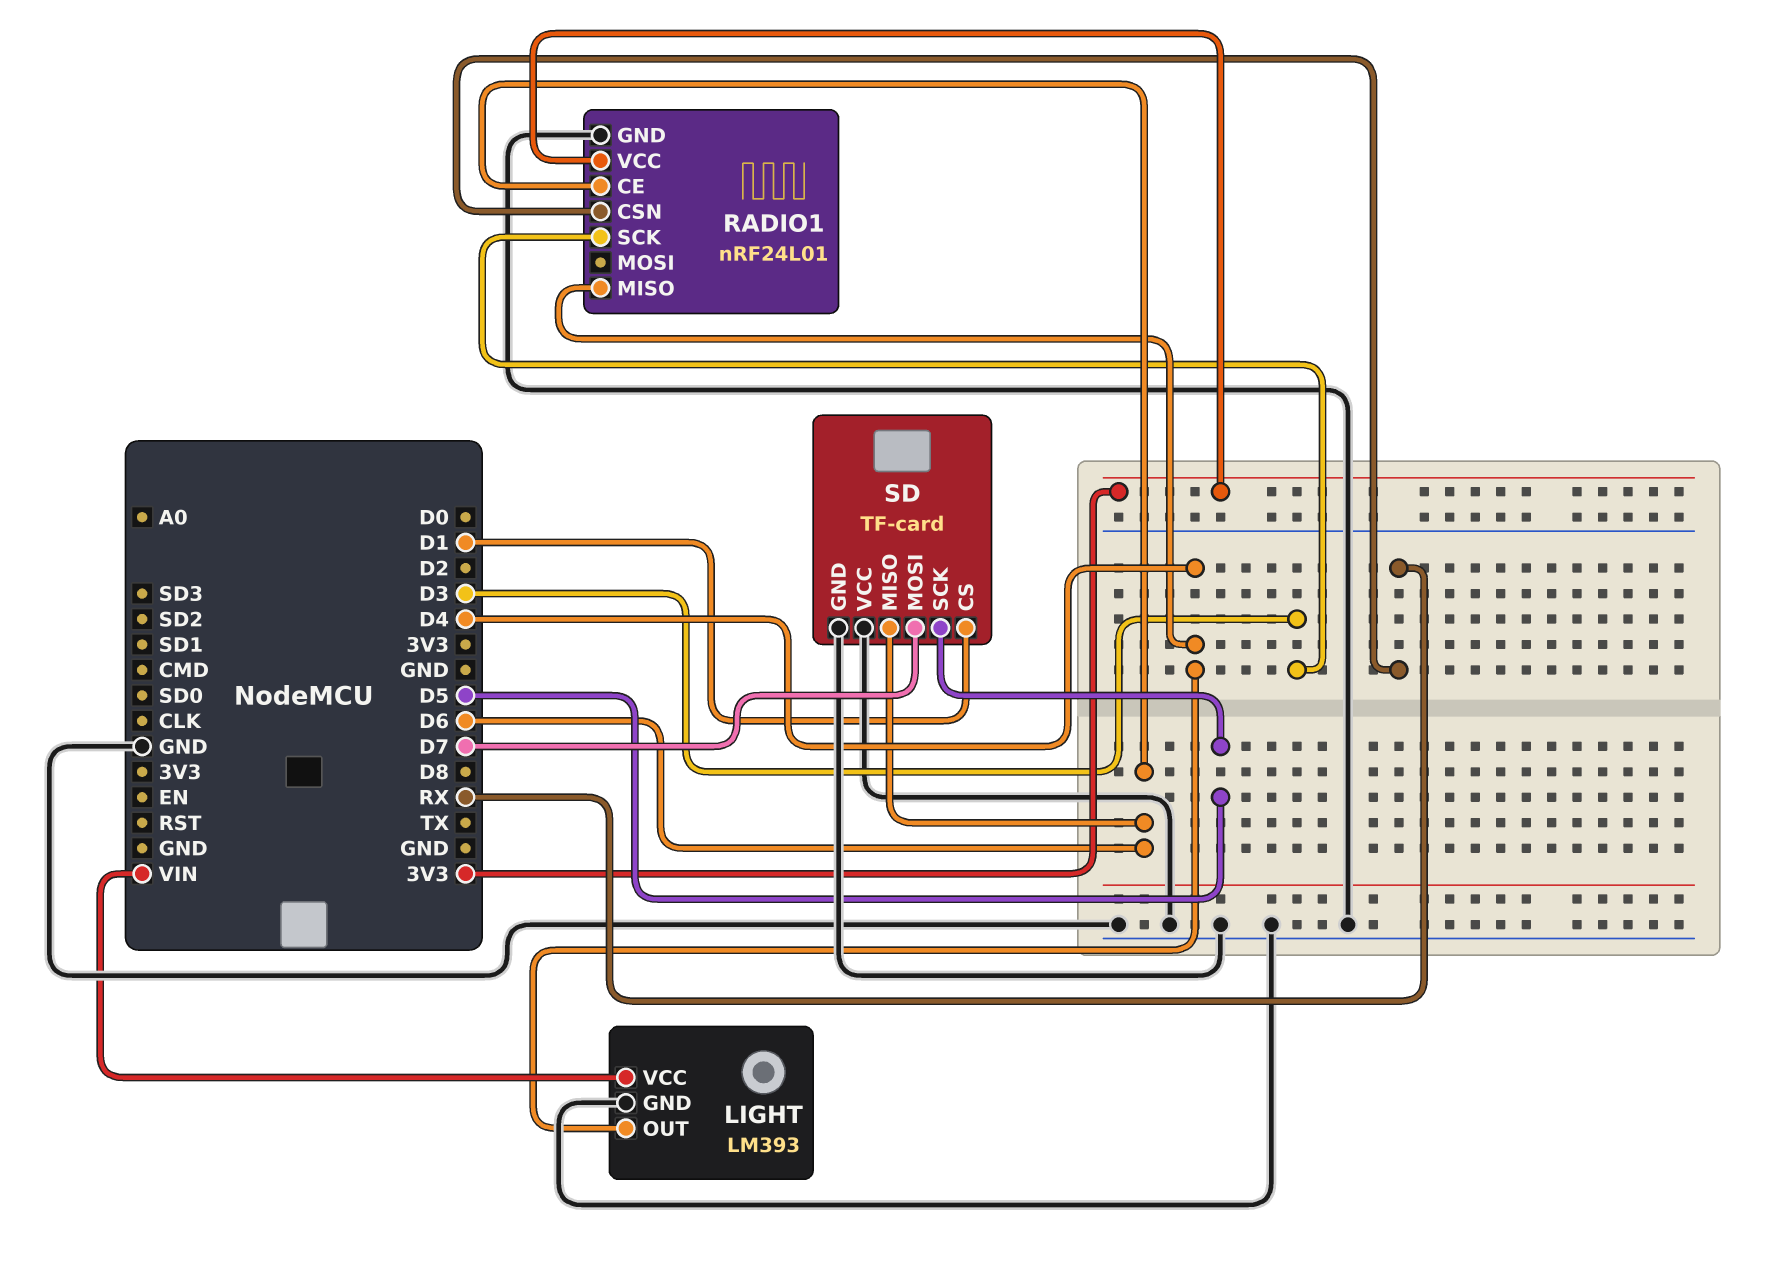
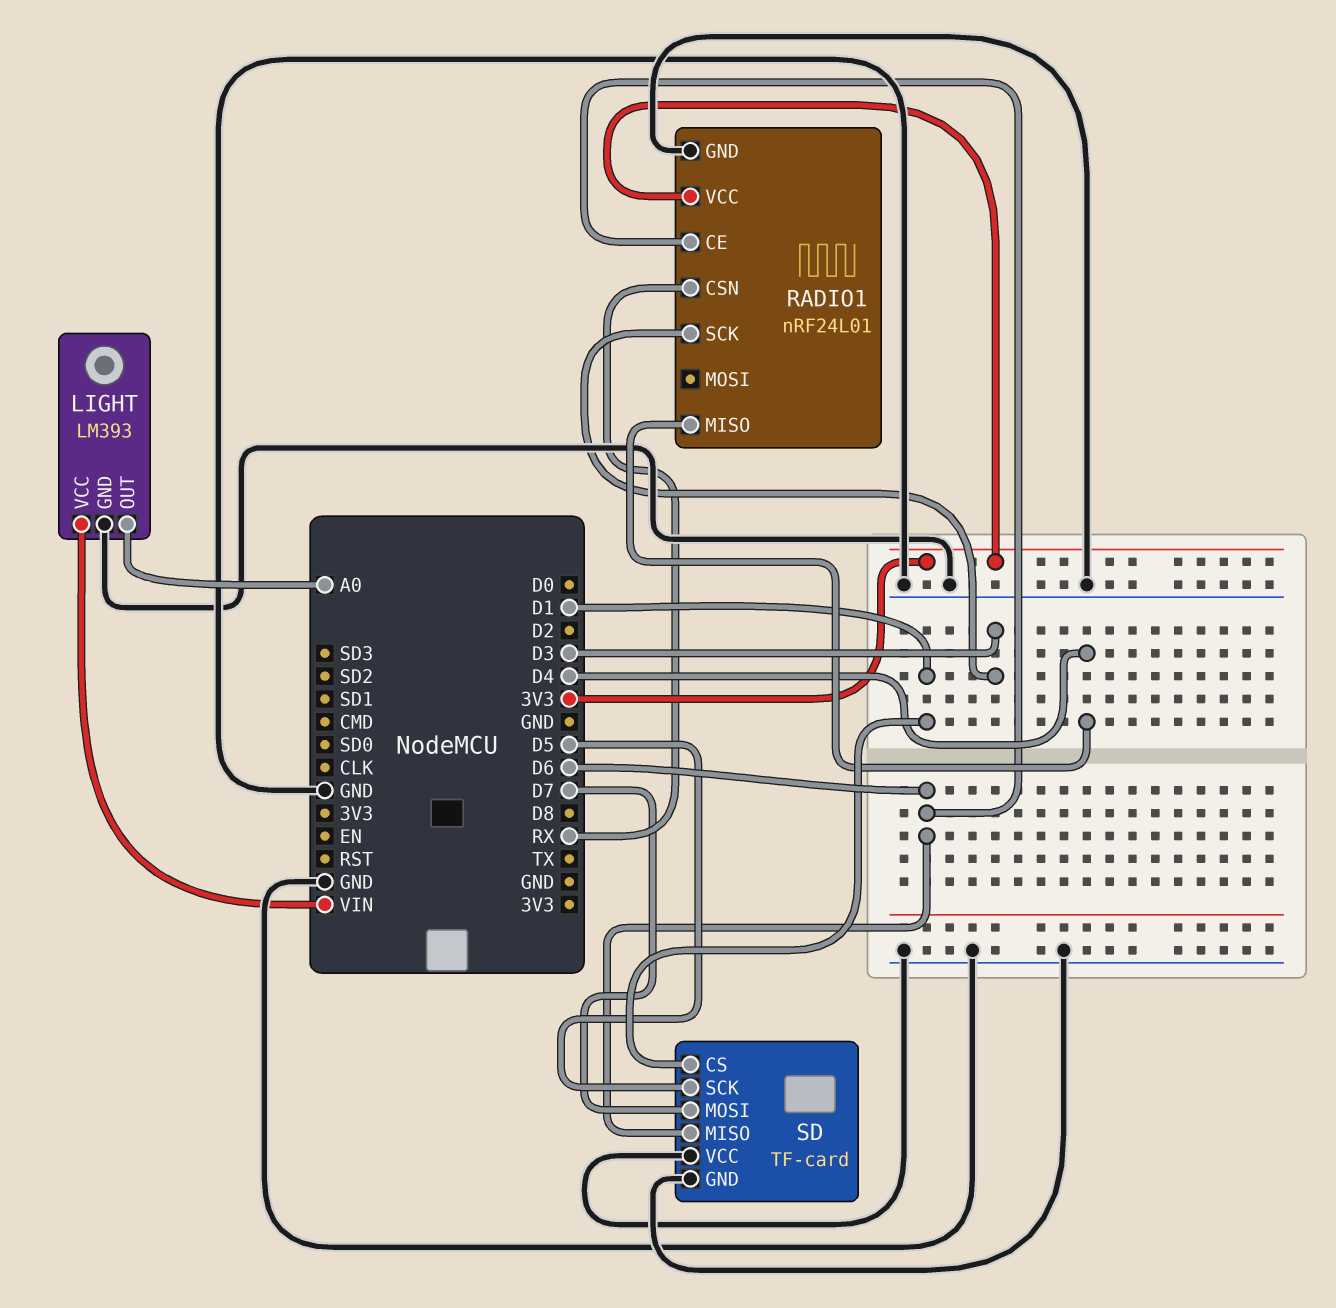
LIGHT pin OUT: D4 -> A0

